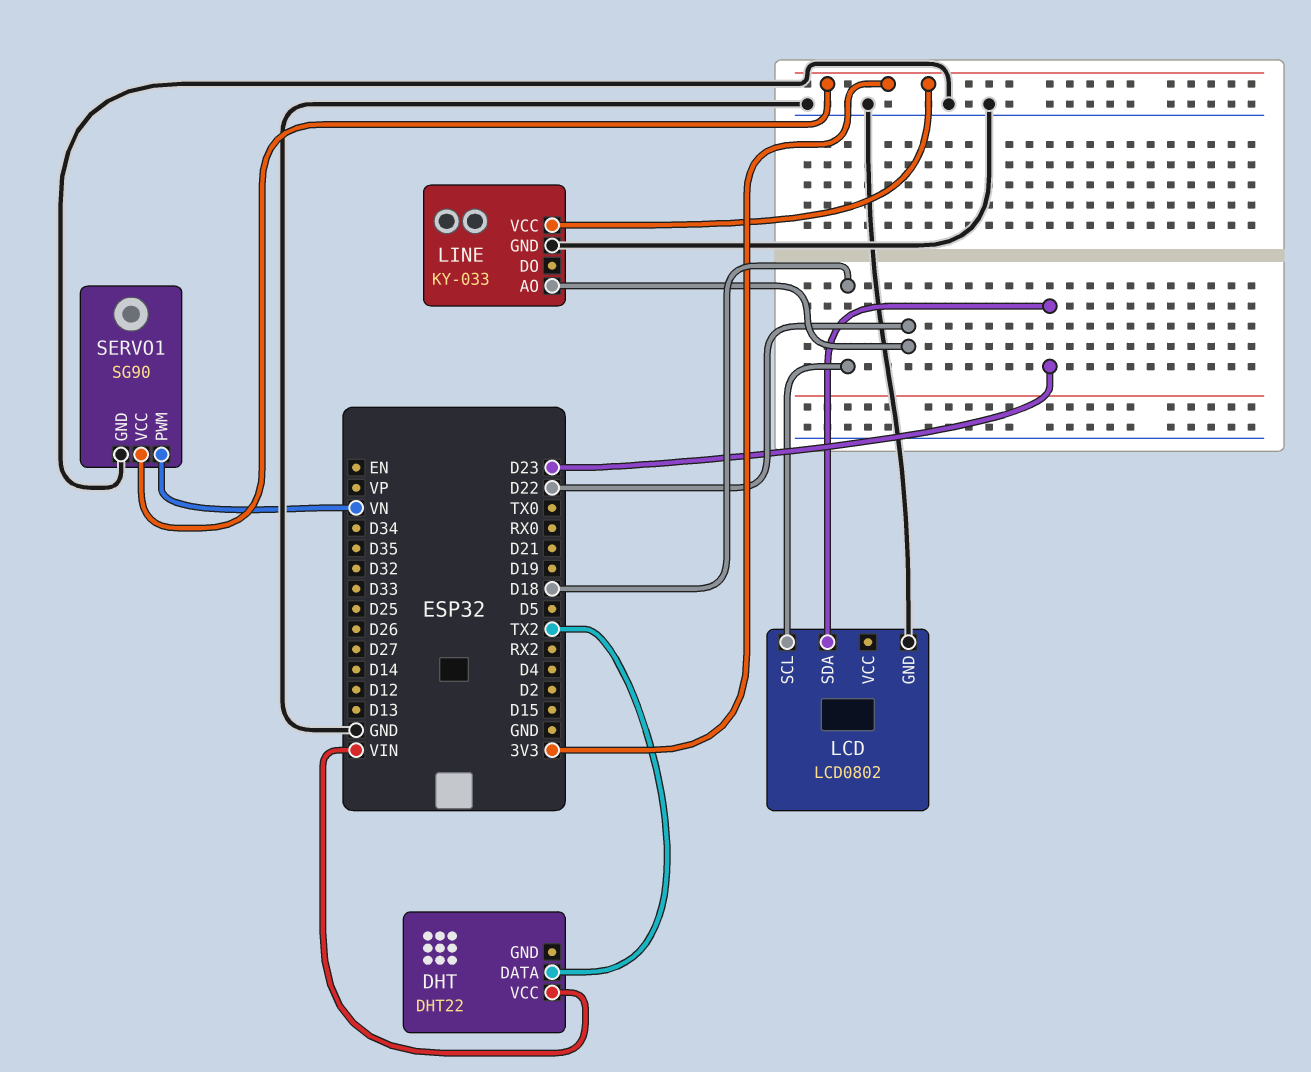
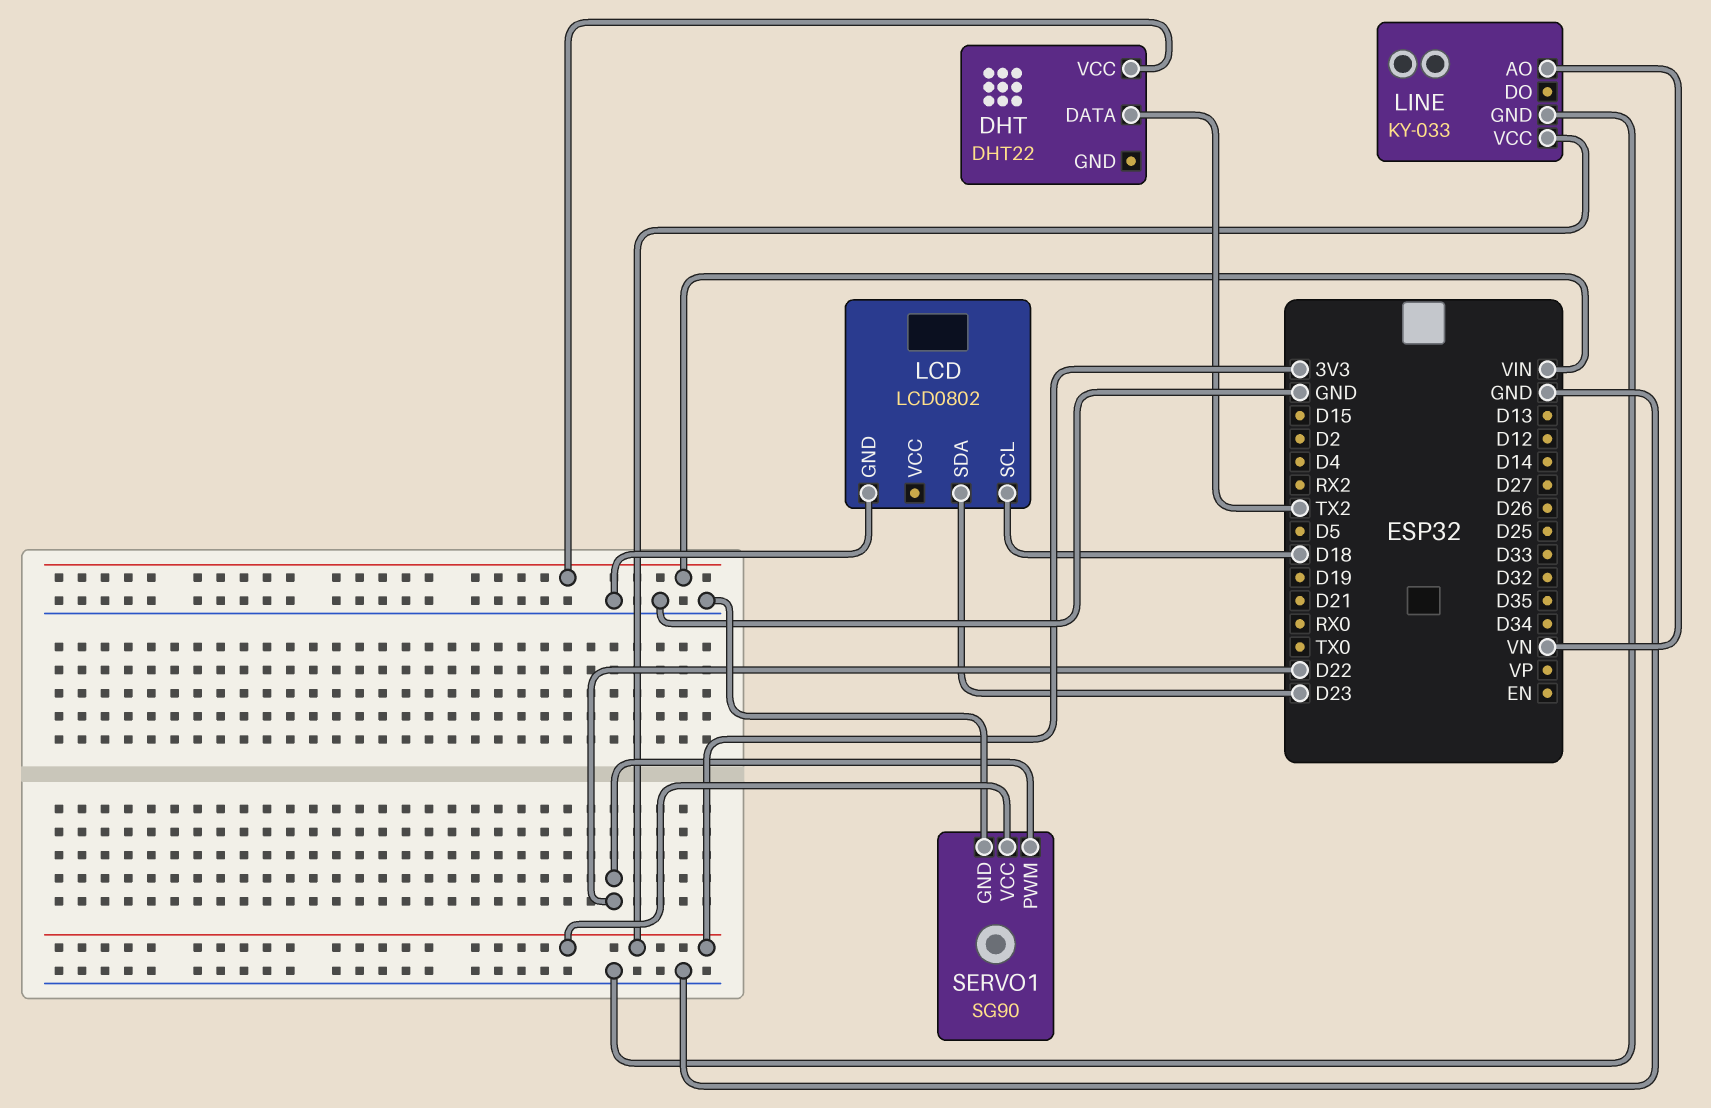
LINE pin AO: D22 -> VN
SERVO1 pin PWM: VN -> D22

